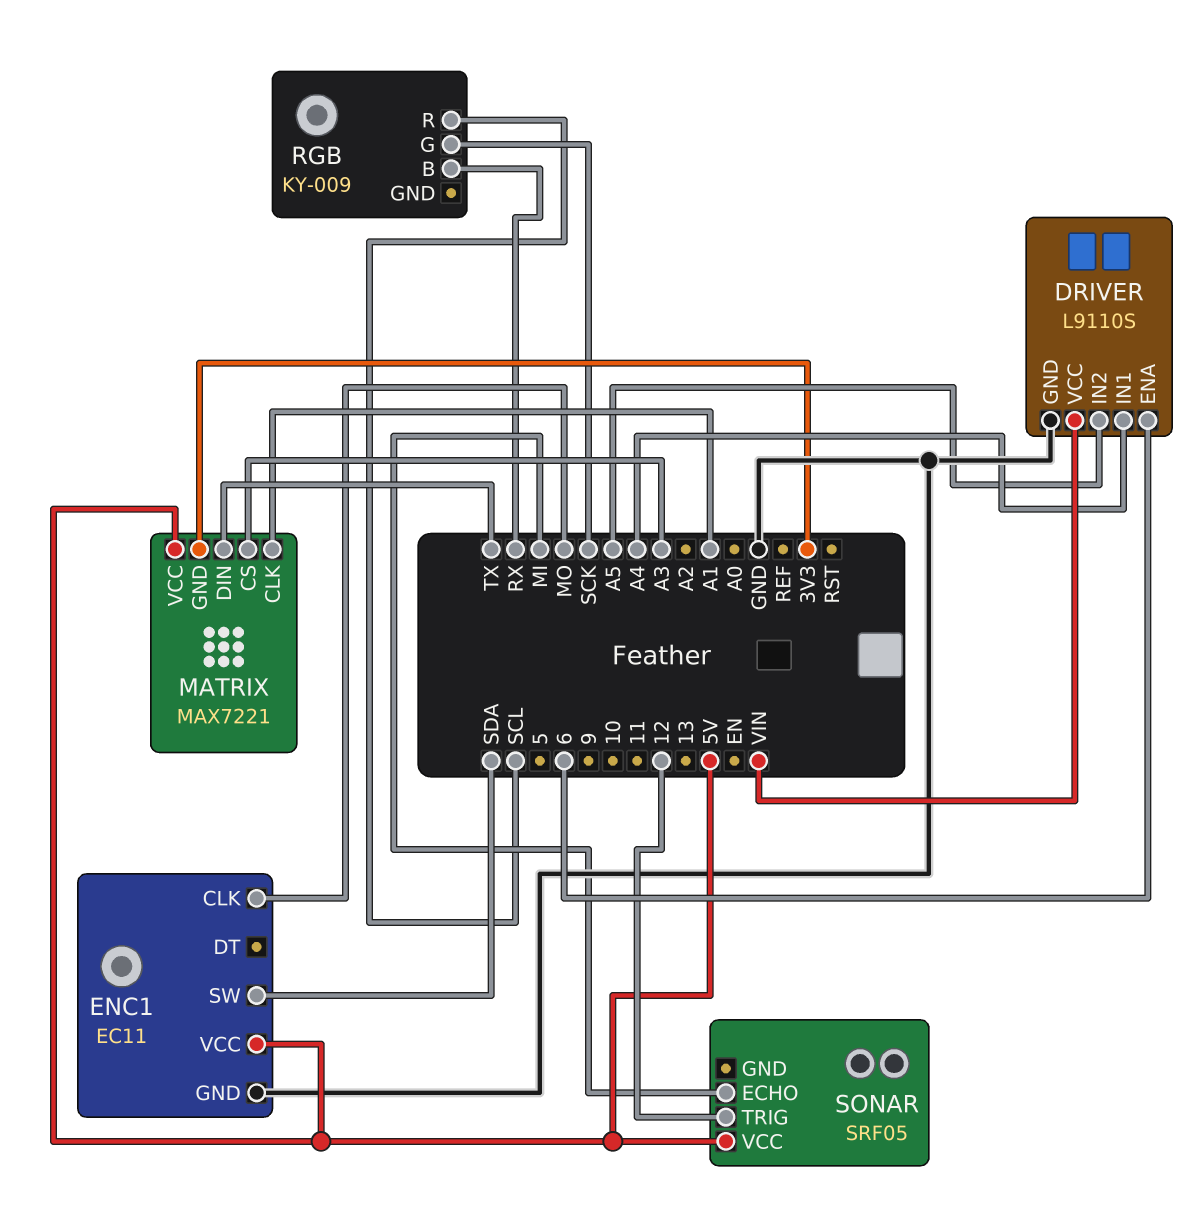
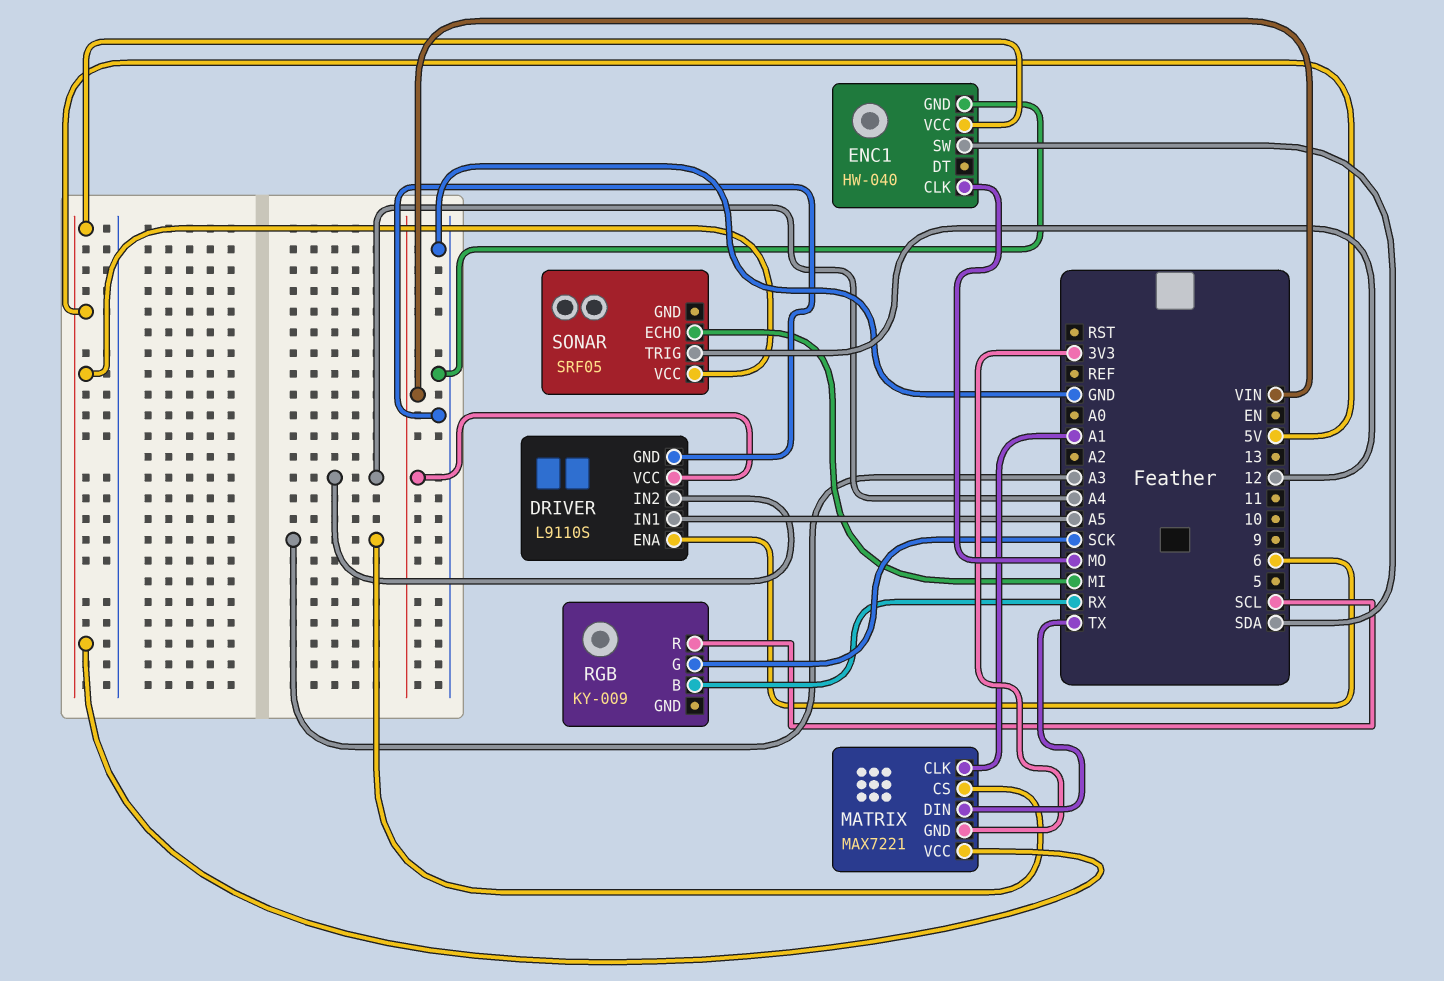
DRIVER pin IN1: A4 -> A5
DRIVER pin IN2: A5 -> A4
ENC1: EC11 -> HW-040

